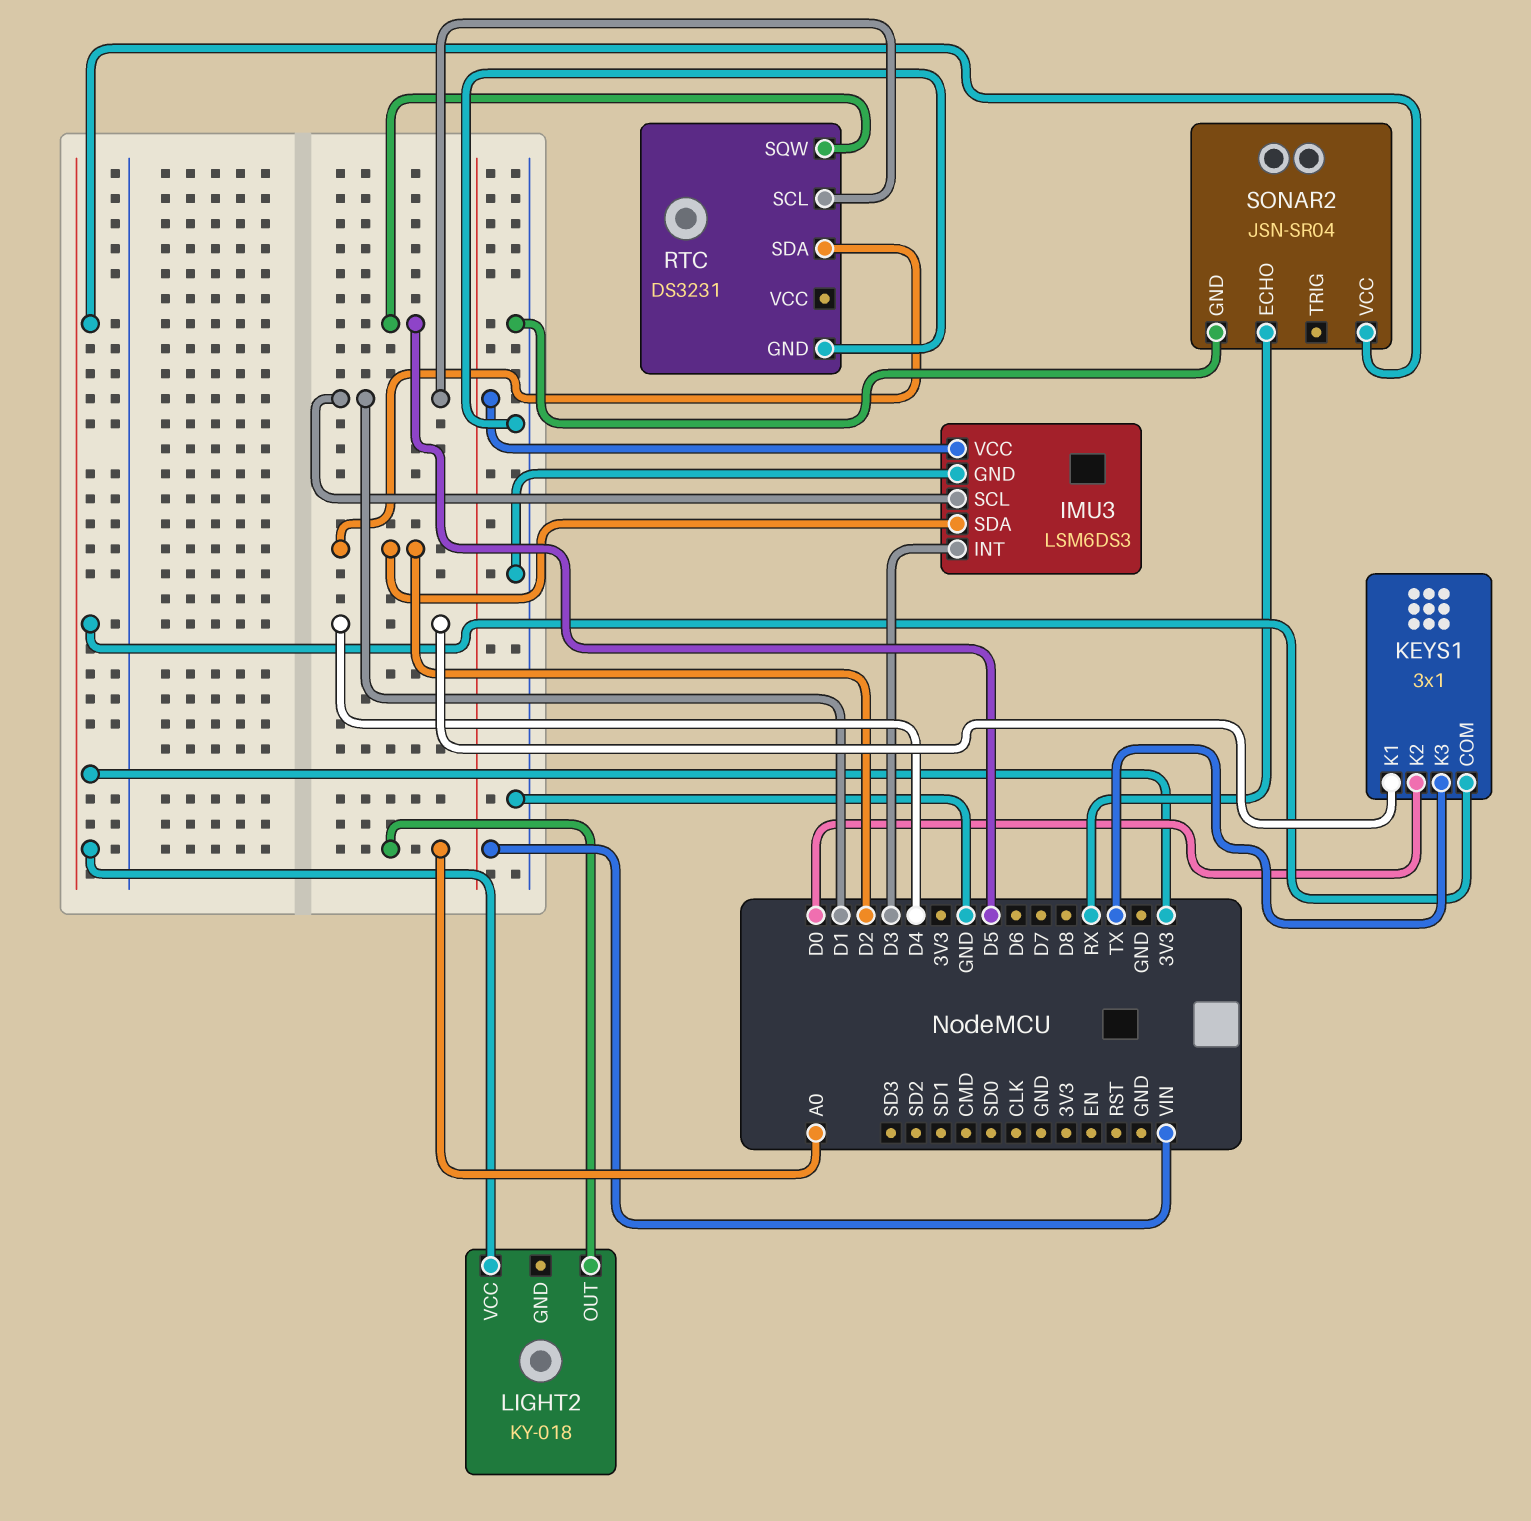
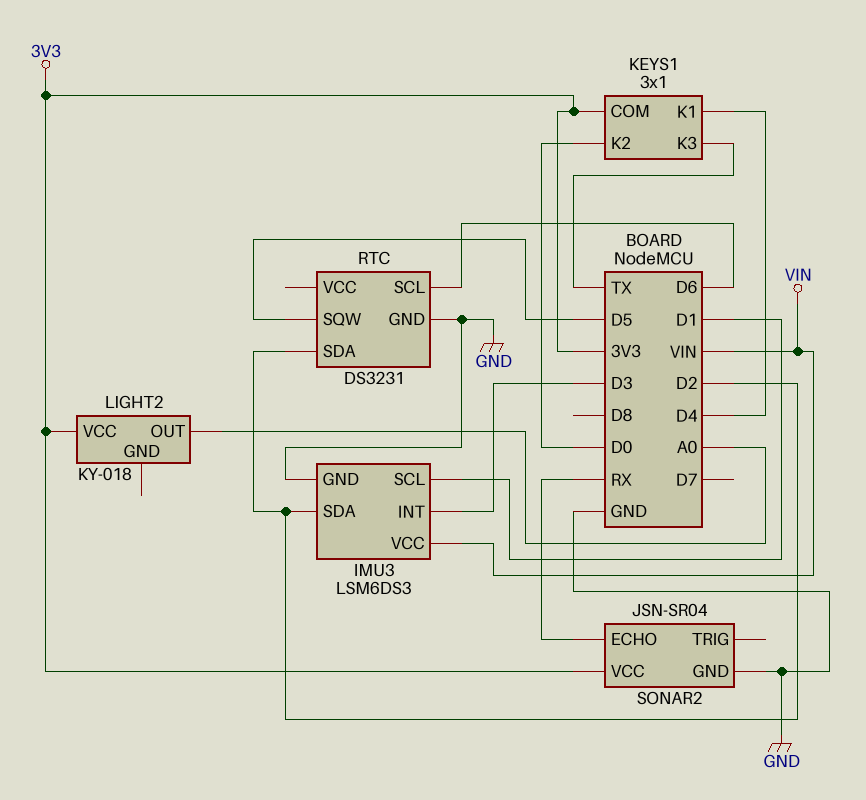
RTC pin SCL: D1 -> D6

